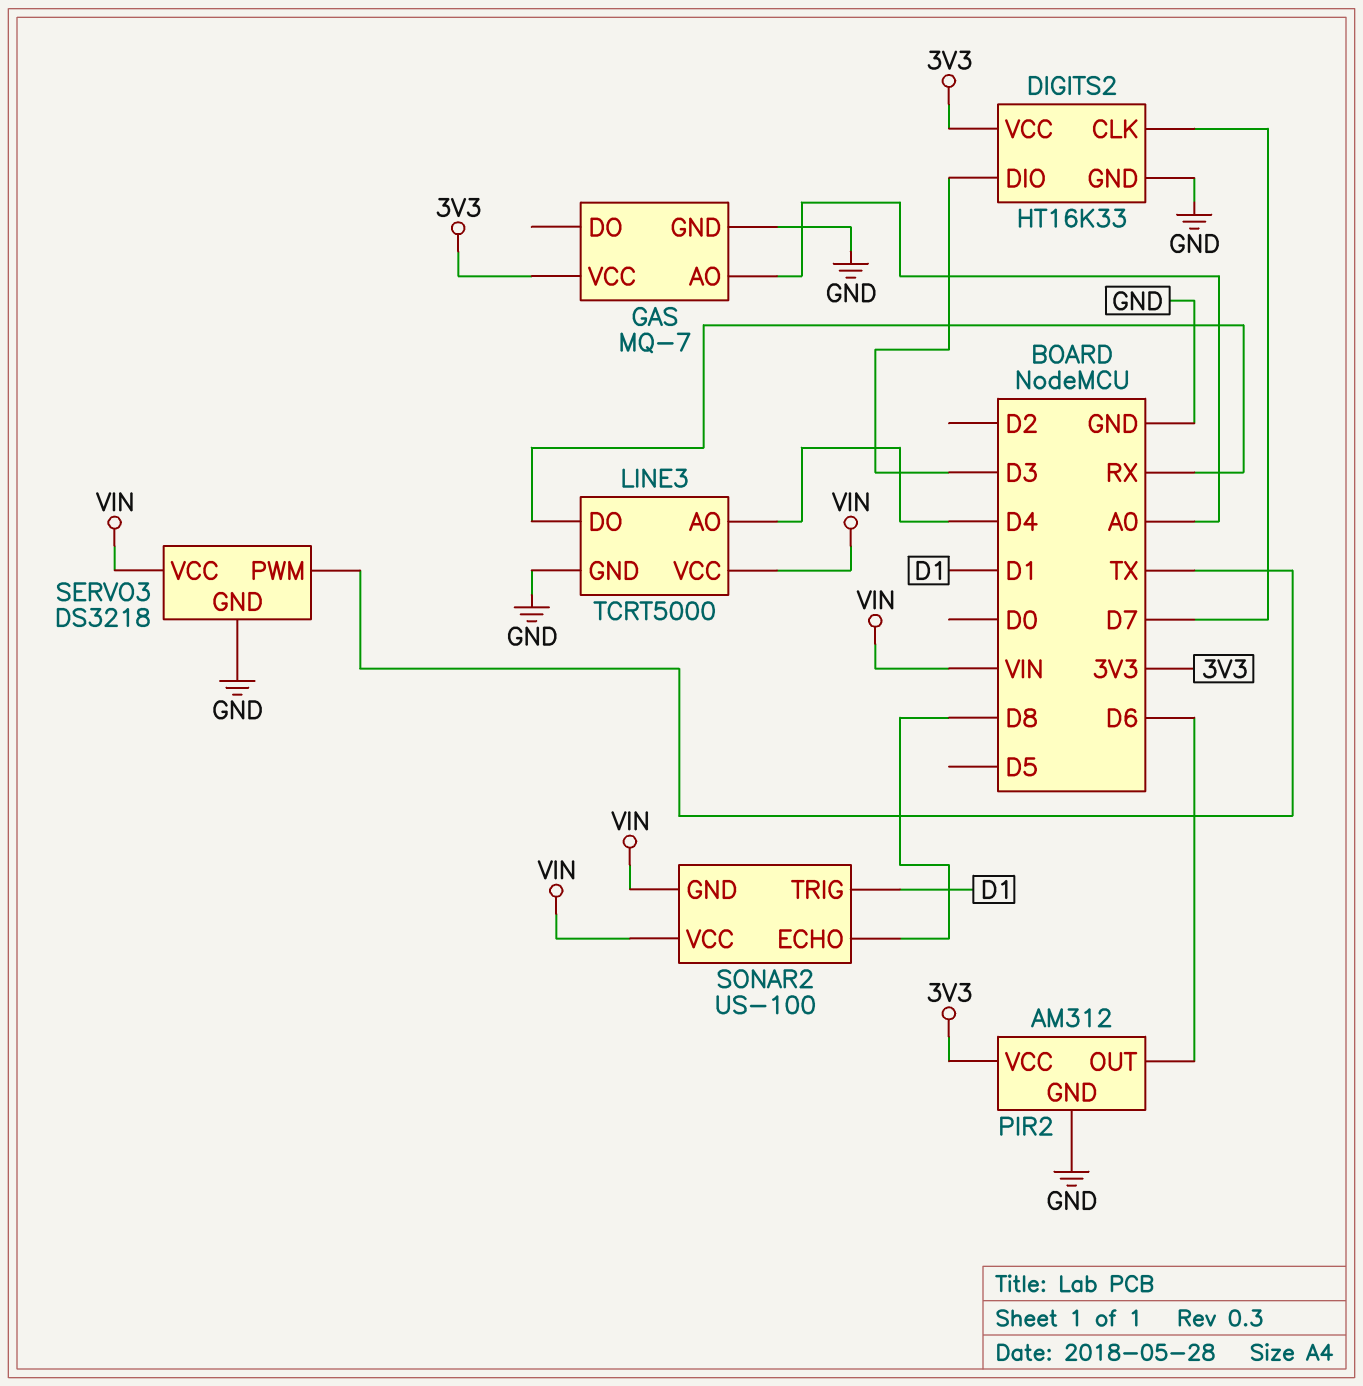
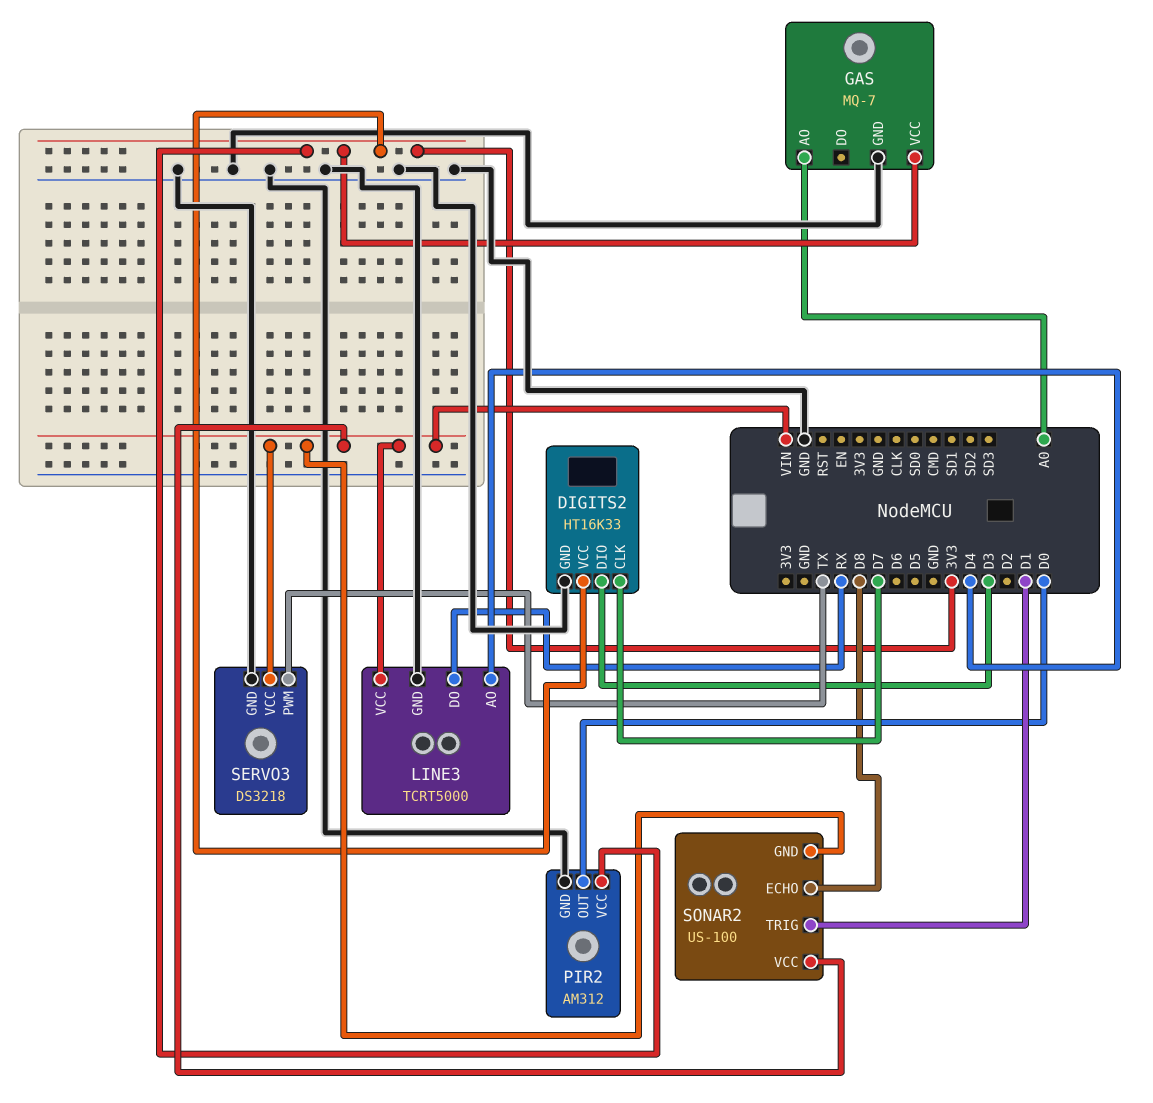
PIR2 pin OUT: D6 -> D0

